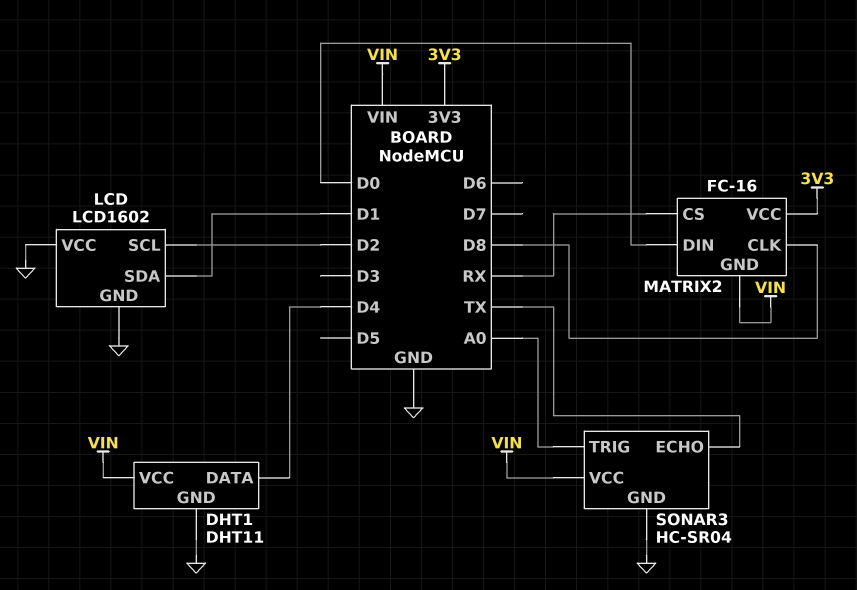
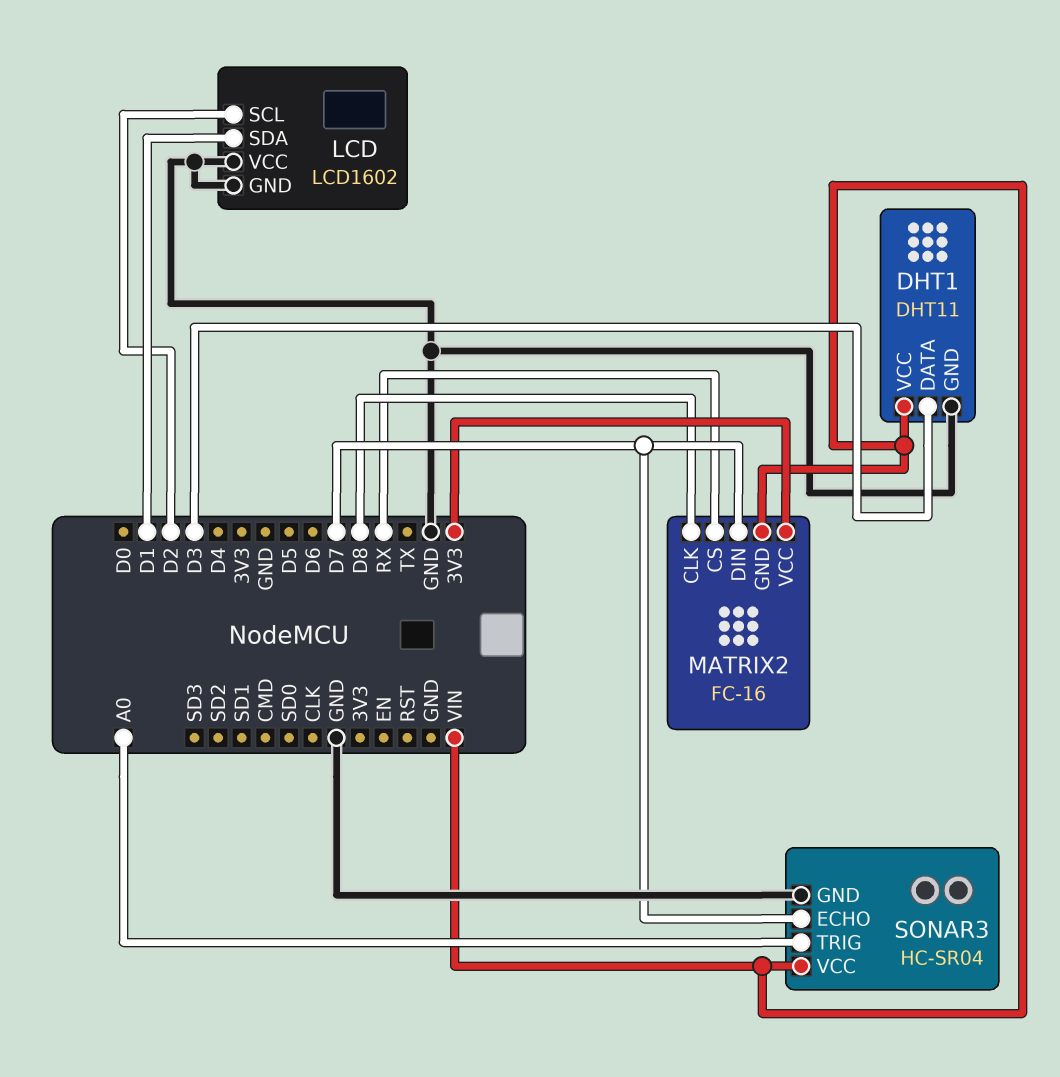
DHT1 pin DATA: D4 -> D3
MATRIX2 pin DIN: D0 -> D7
SONAR3 pin ECHO: TX -> D7

